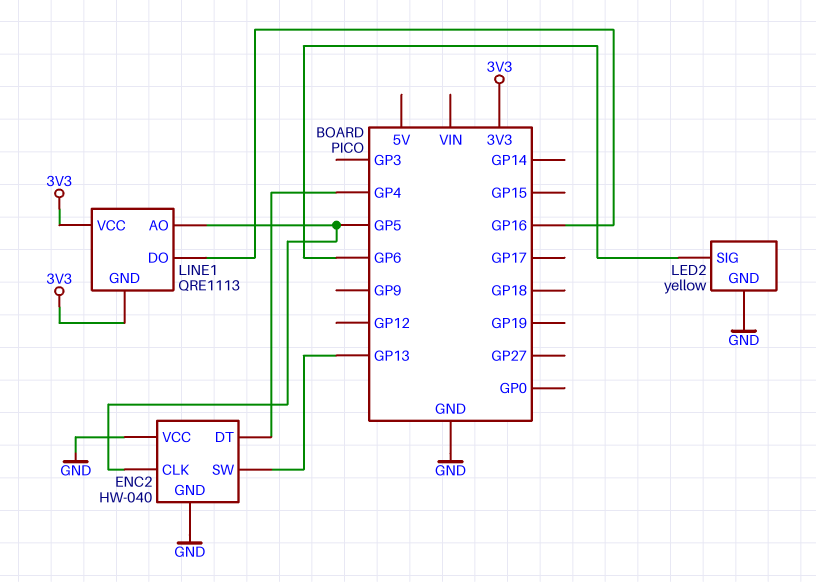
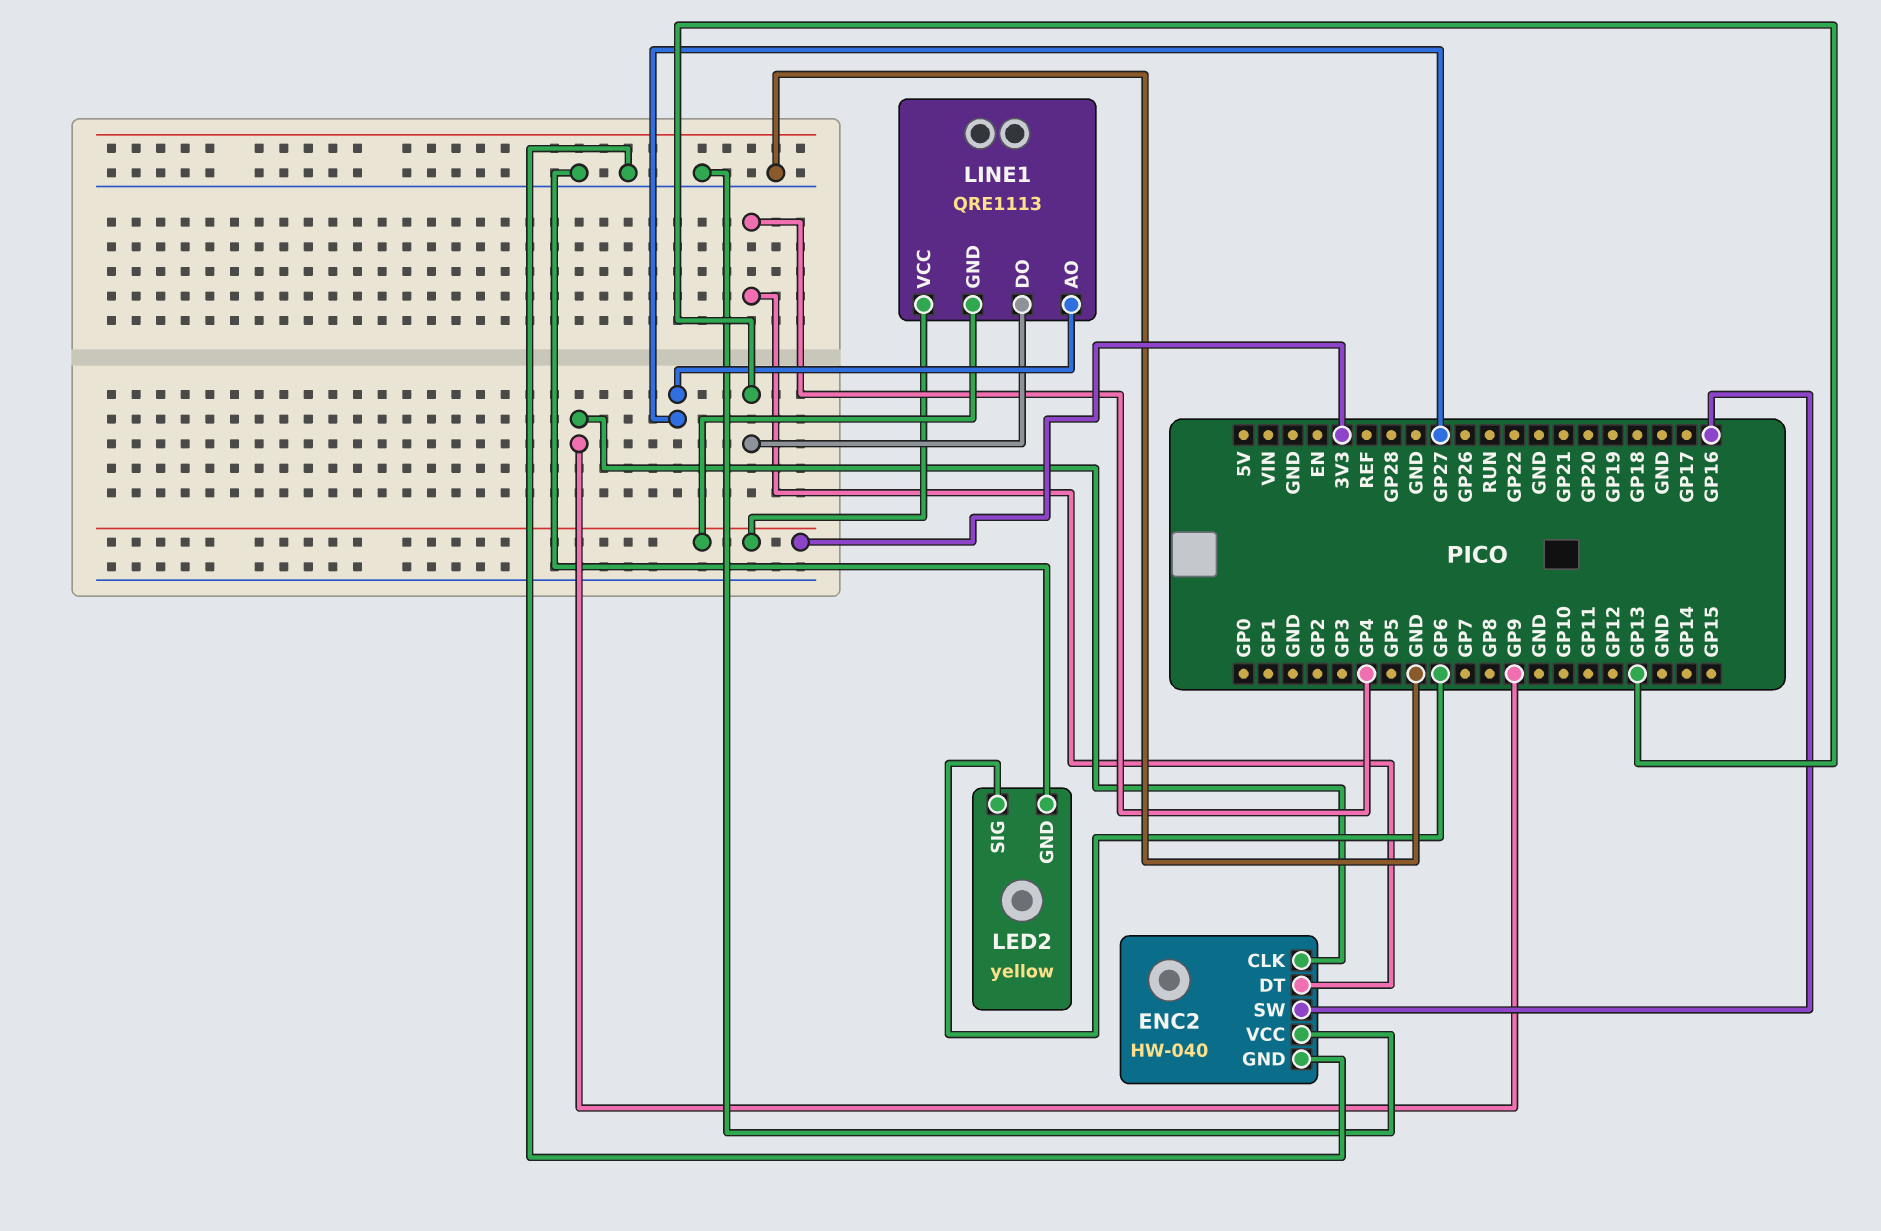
ENC2 pin CLK: GP5 -> GP9
ENC2 pin SW: GP13 -> GP16
LINE1 pin AO: GP5 -> GP27
LINE1 pin DO: GP16 -> GP13

